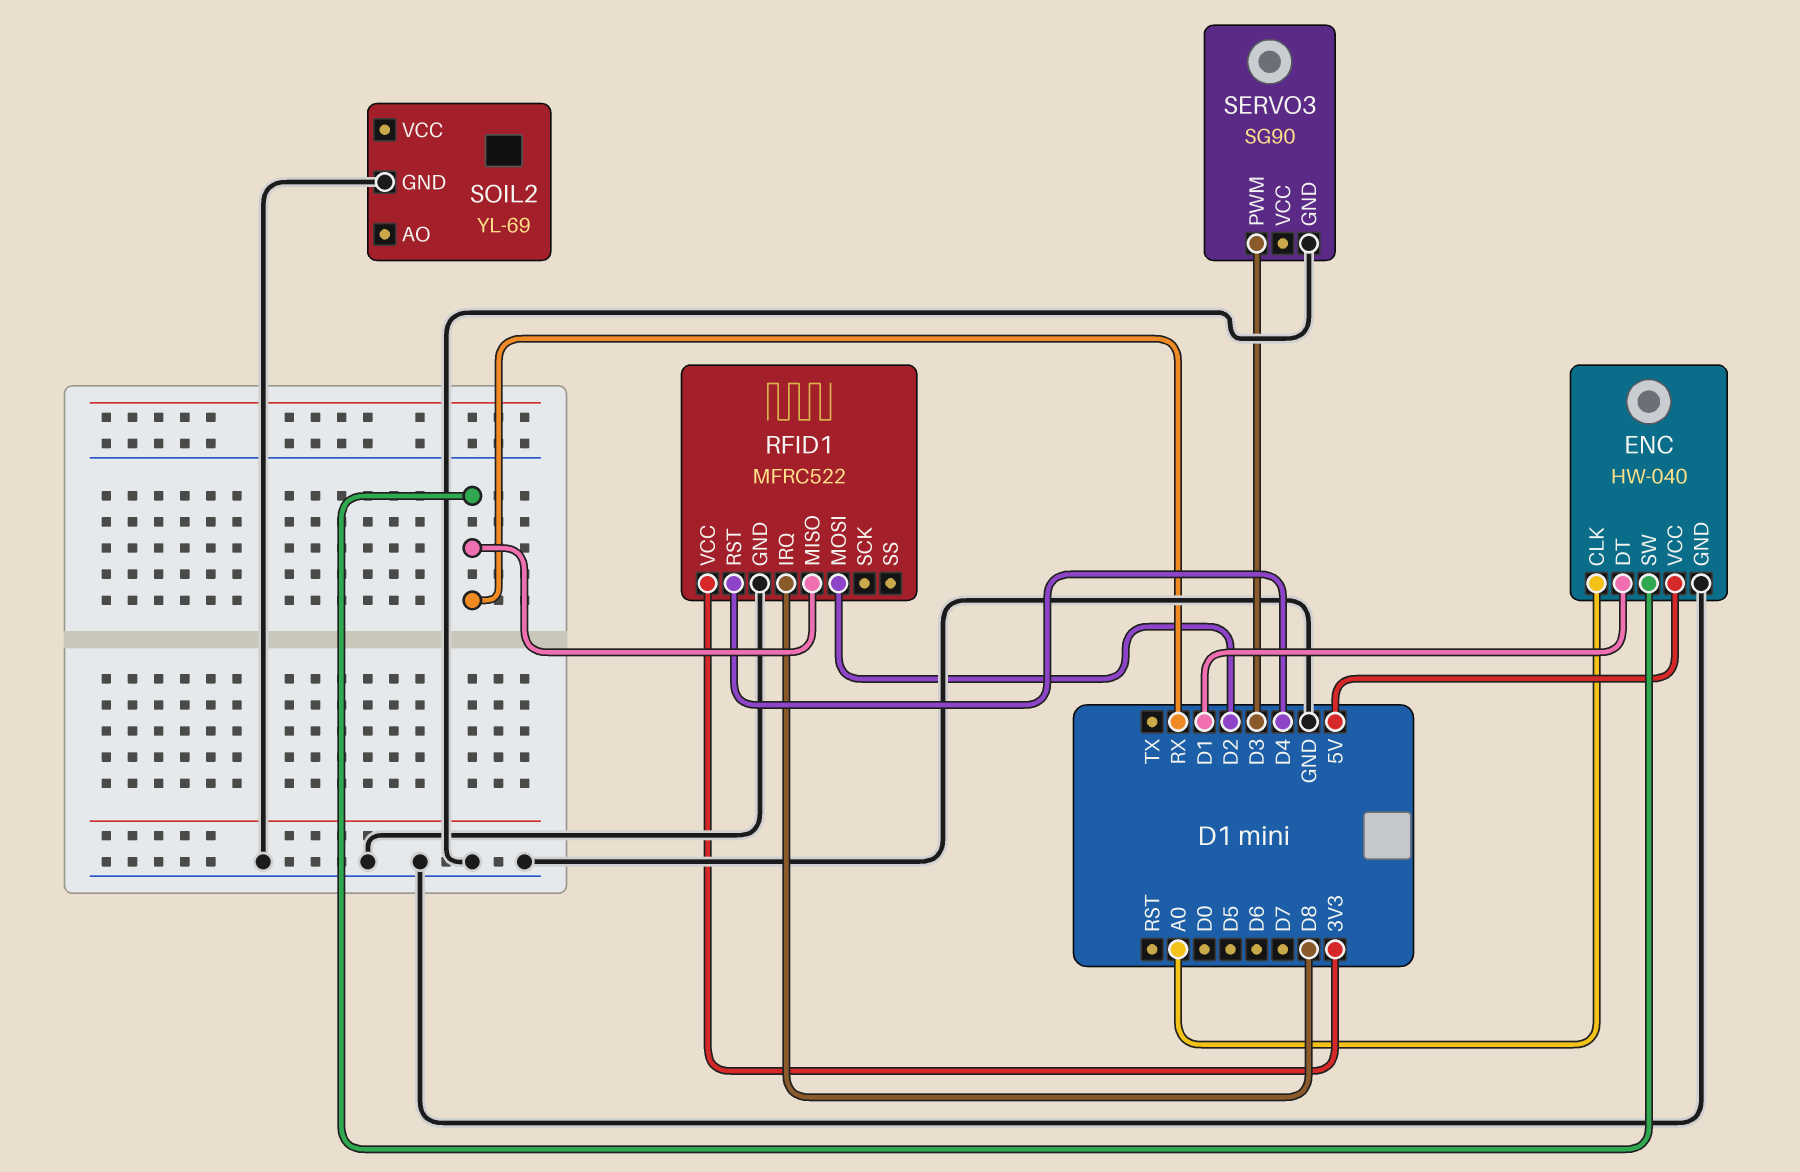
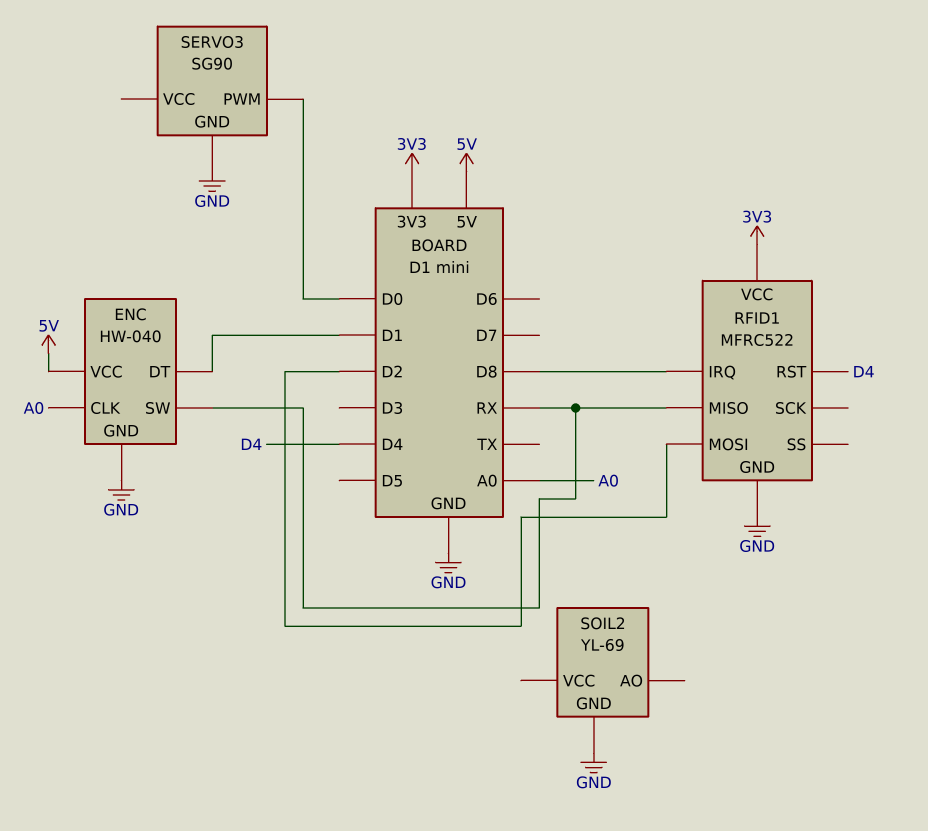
SERVO3 pin PWM: D3 -> D0

